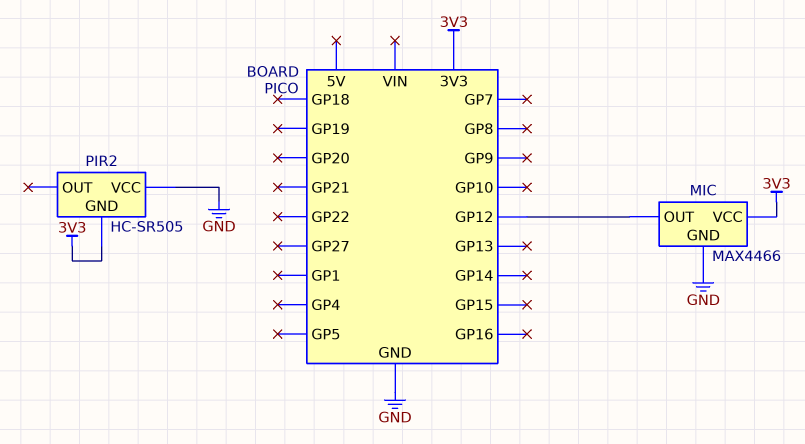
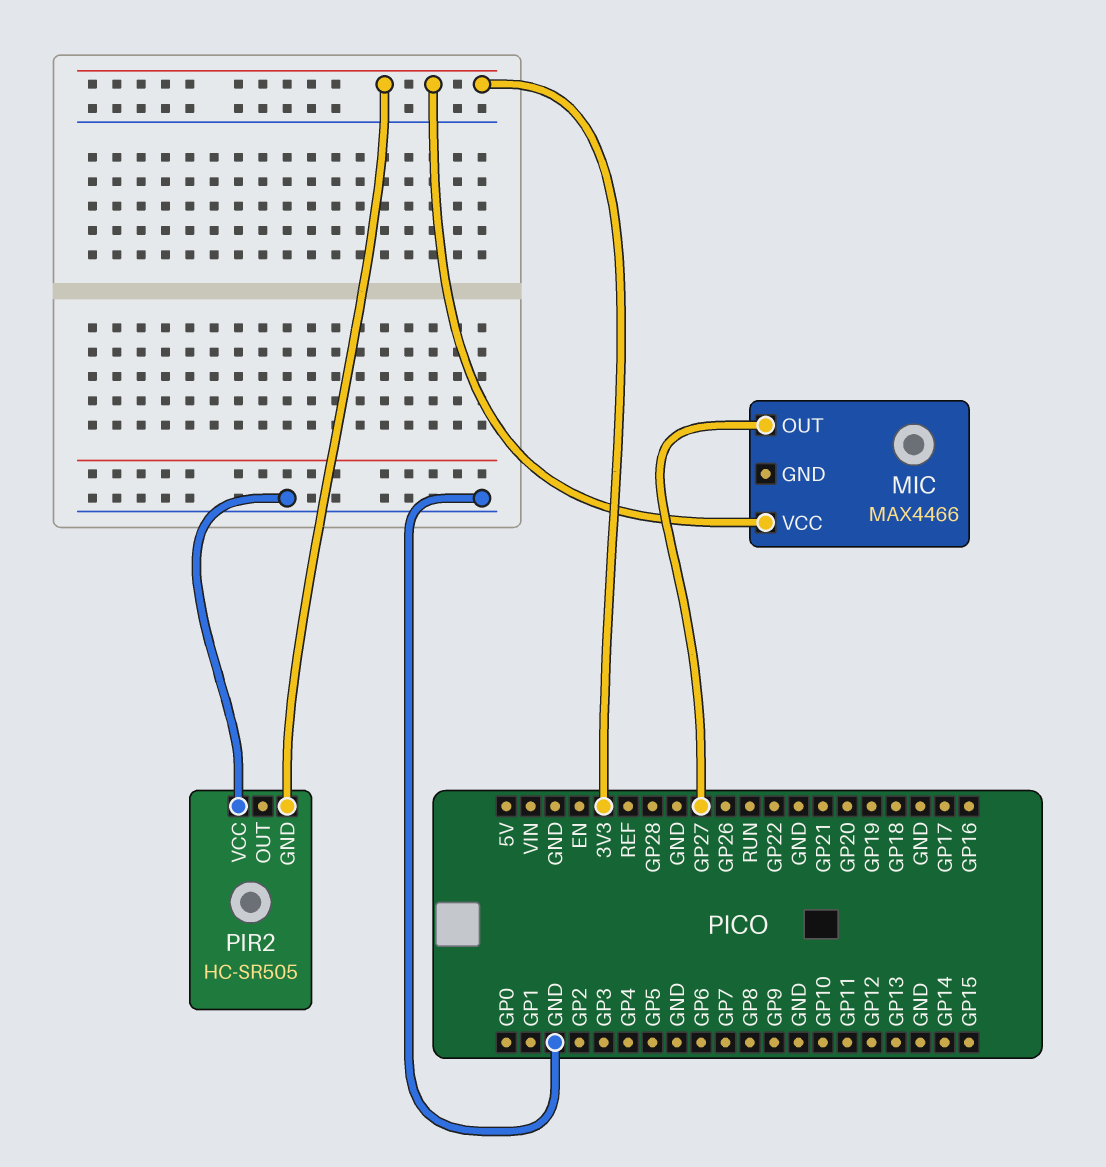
MIC pin GND: GND -> none
MIC pin OUT: GP12 -> GP27

